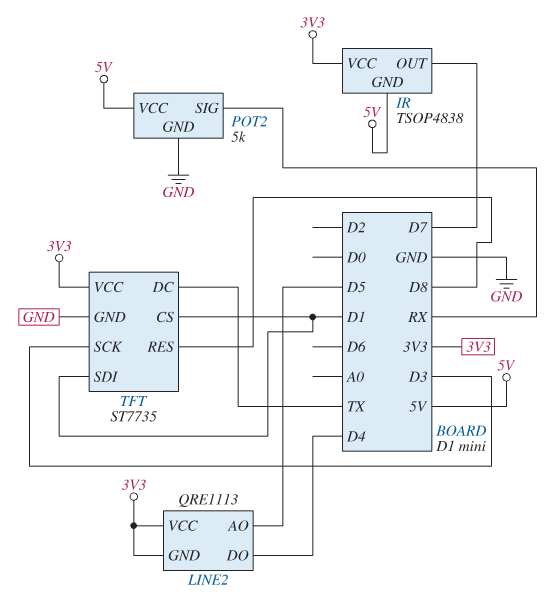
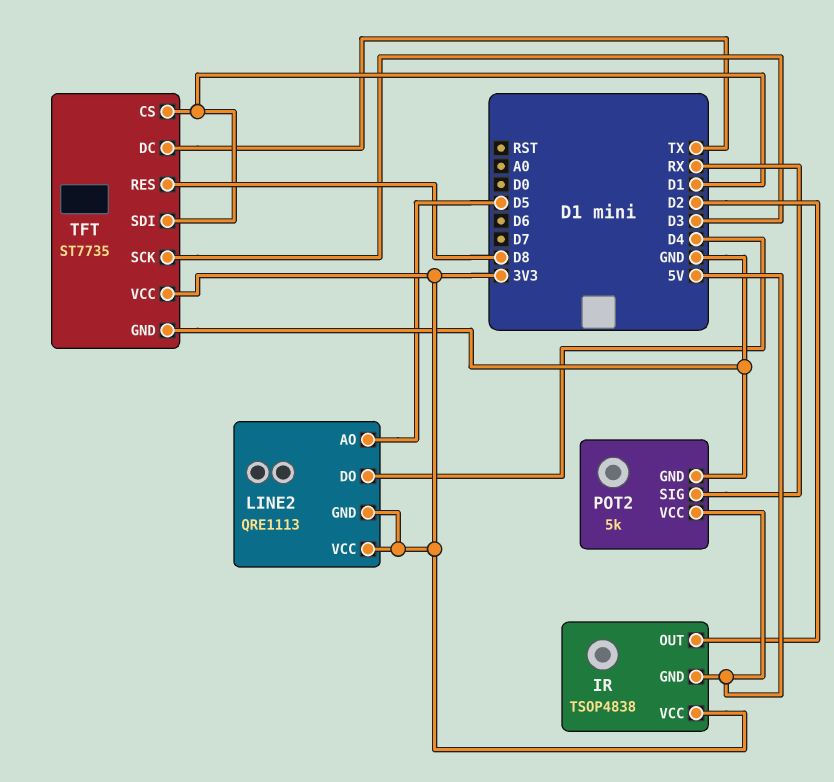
IR pin OUT: D7 -> D2

